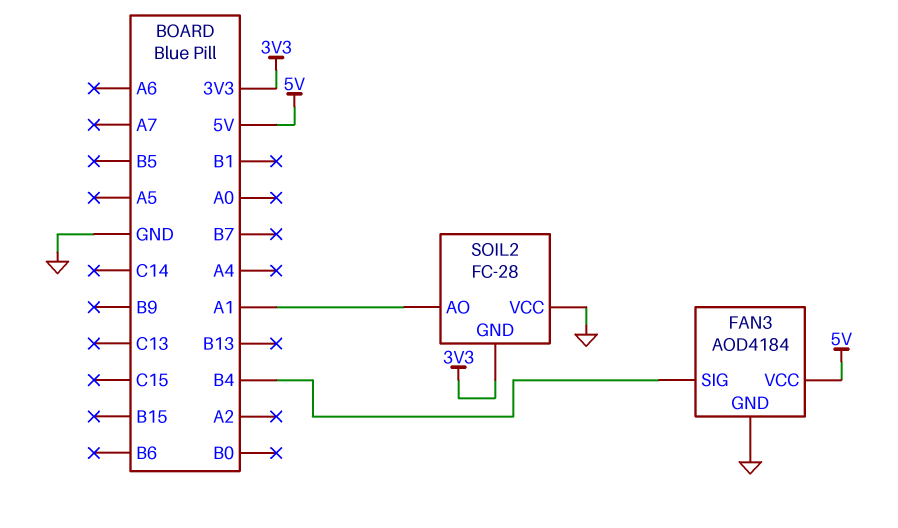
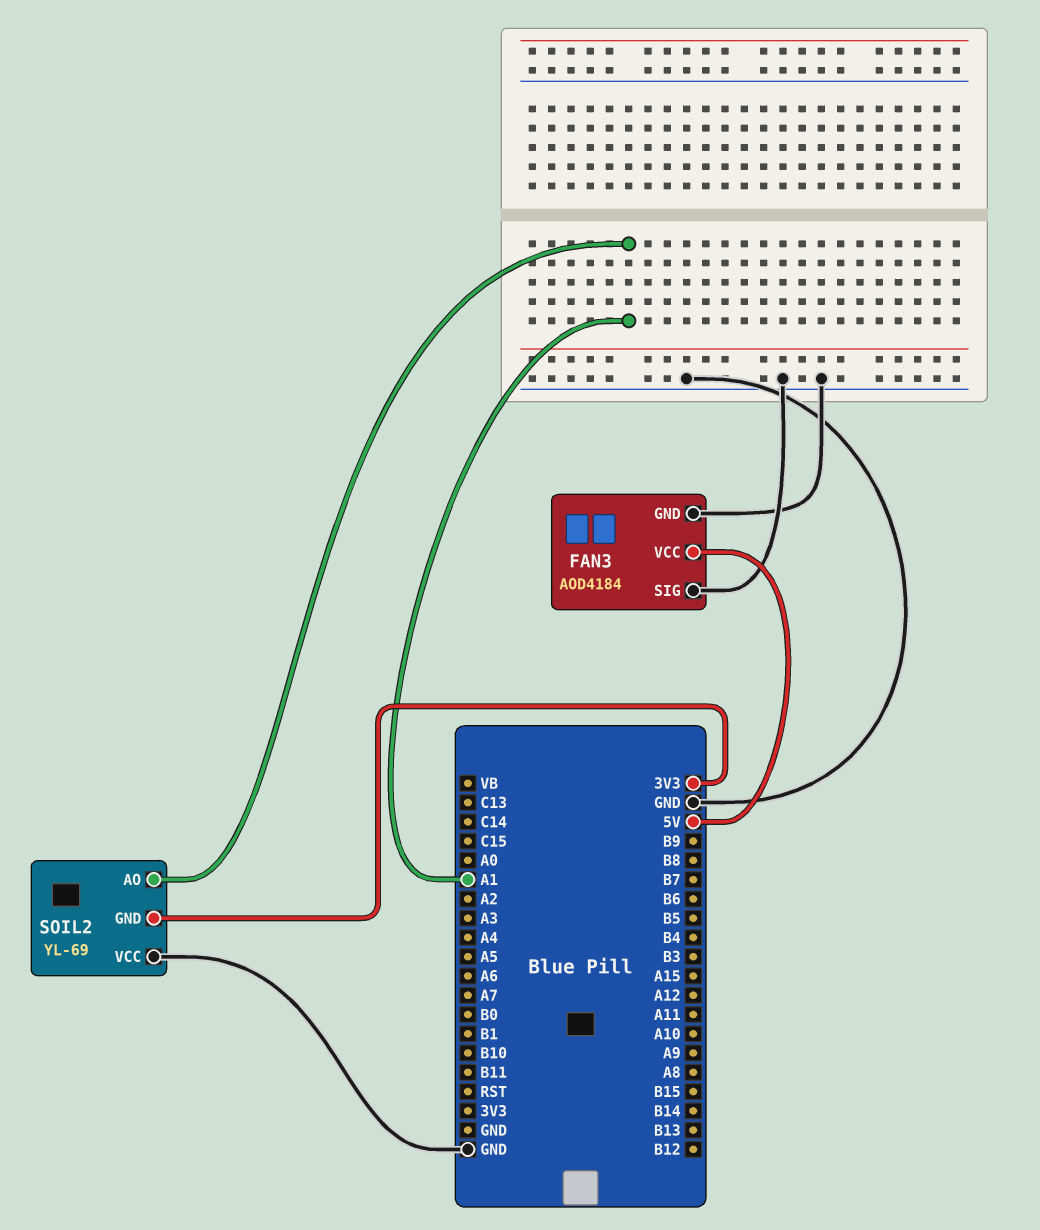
FAN3 pin SIG: B4 -> GND
SOIL2: FC-28 -> YL-69

